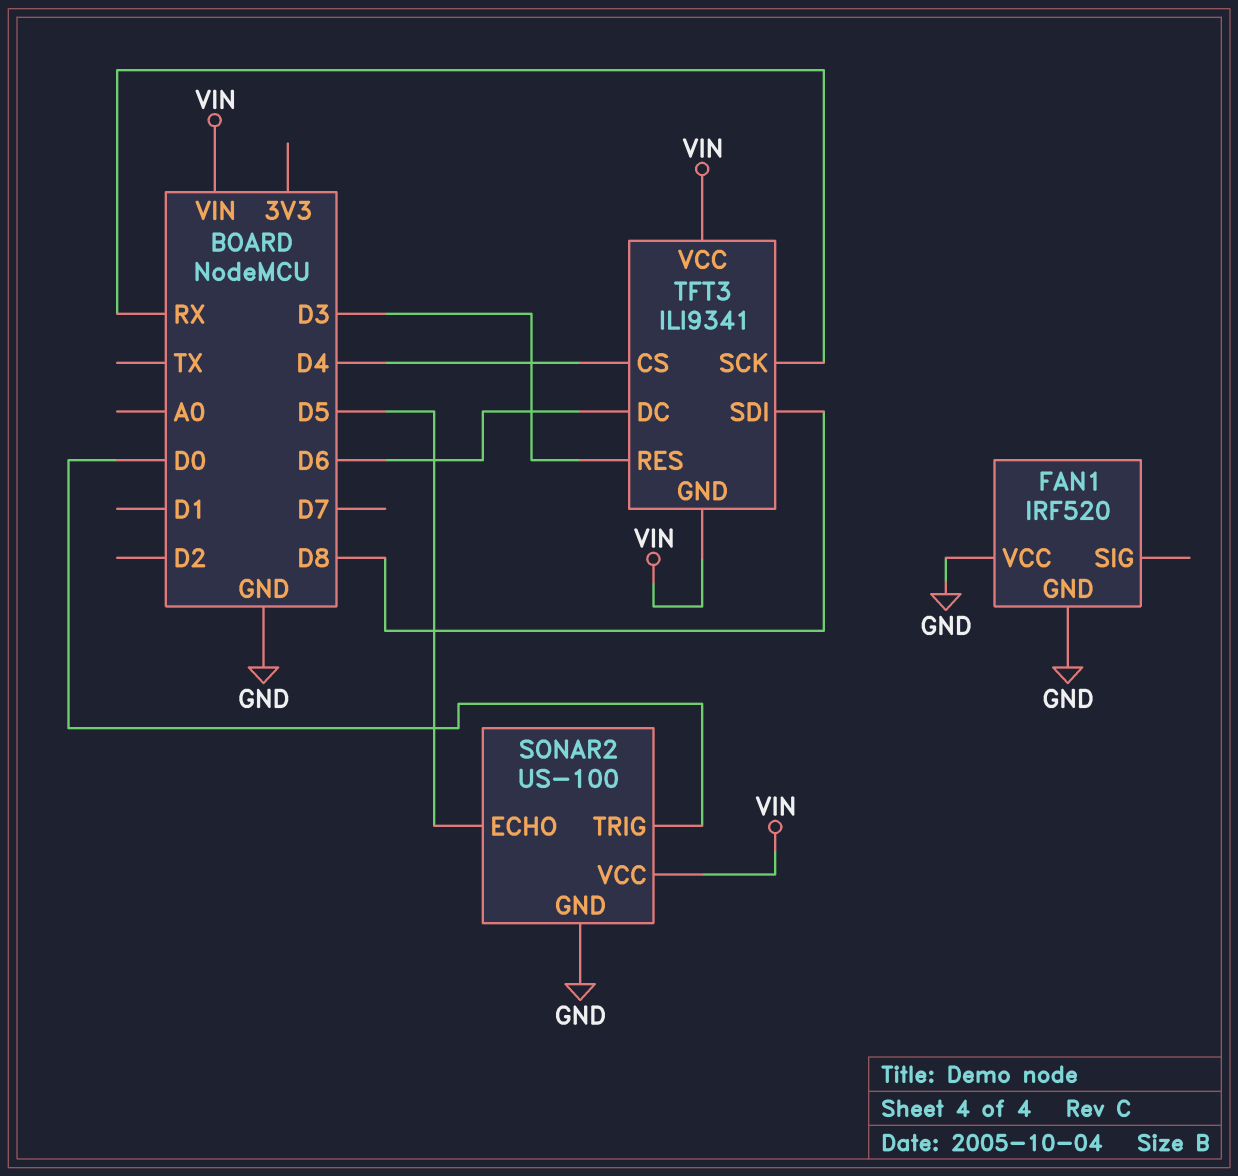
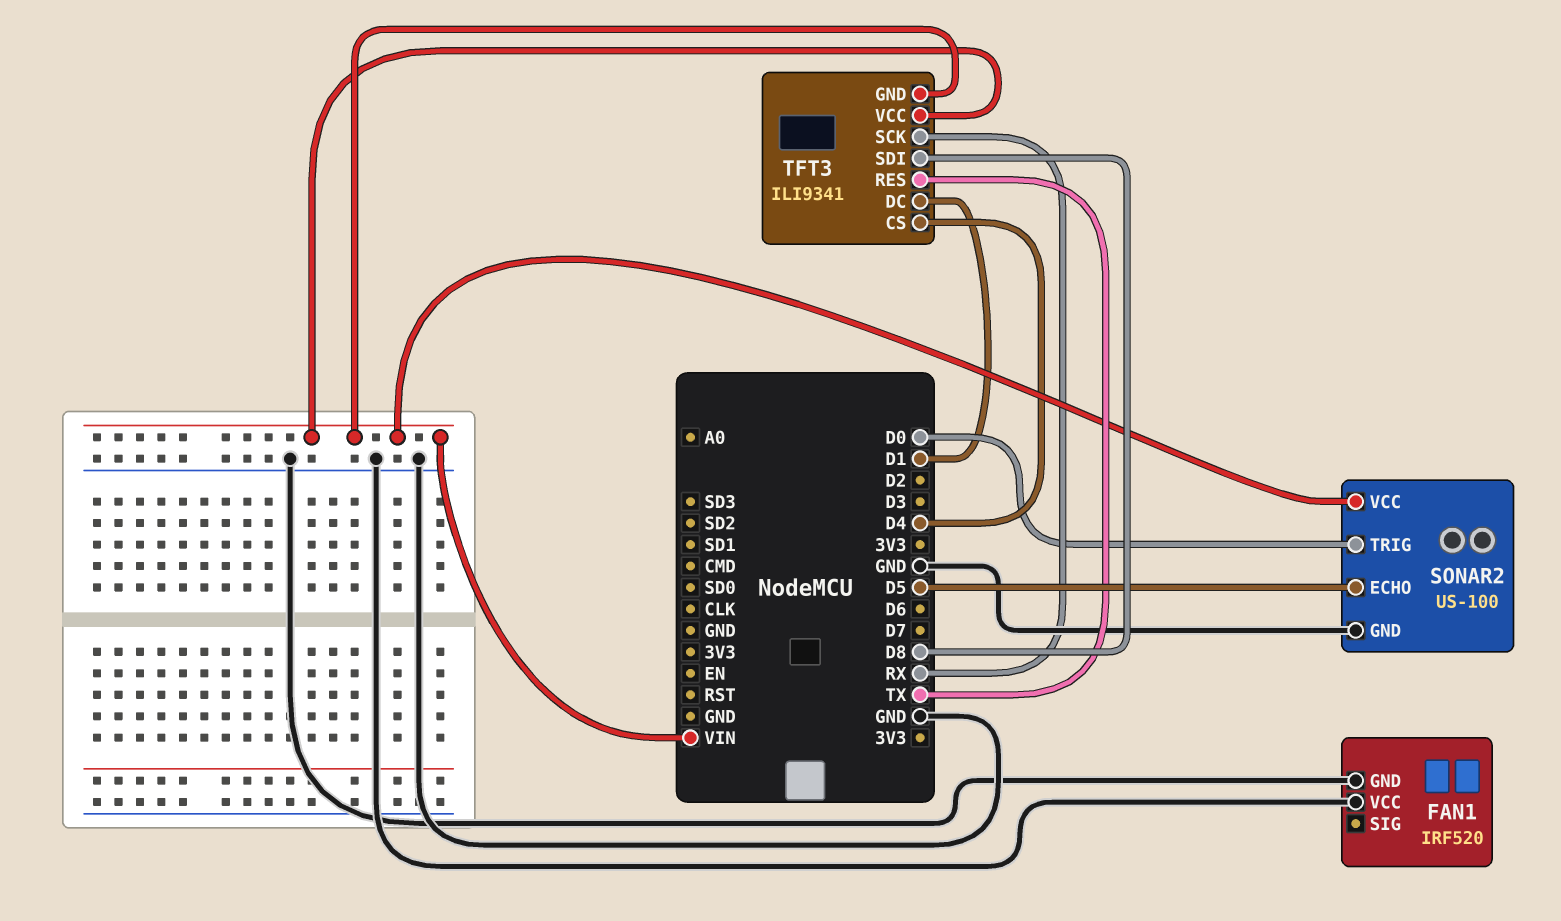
TFT3 pin DC: D6 -> D1
TFT3 pin RES: D3 -> TX

